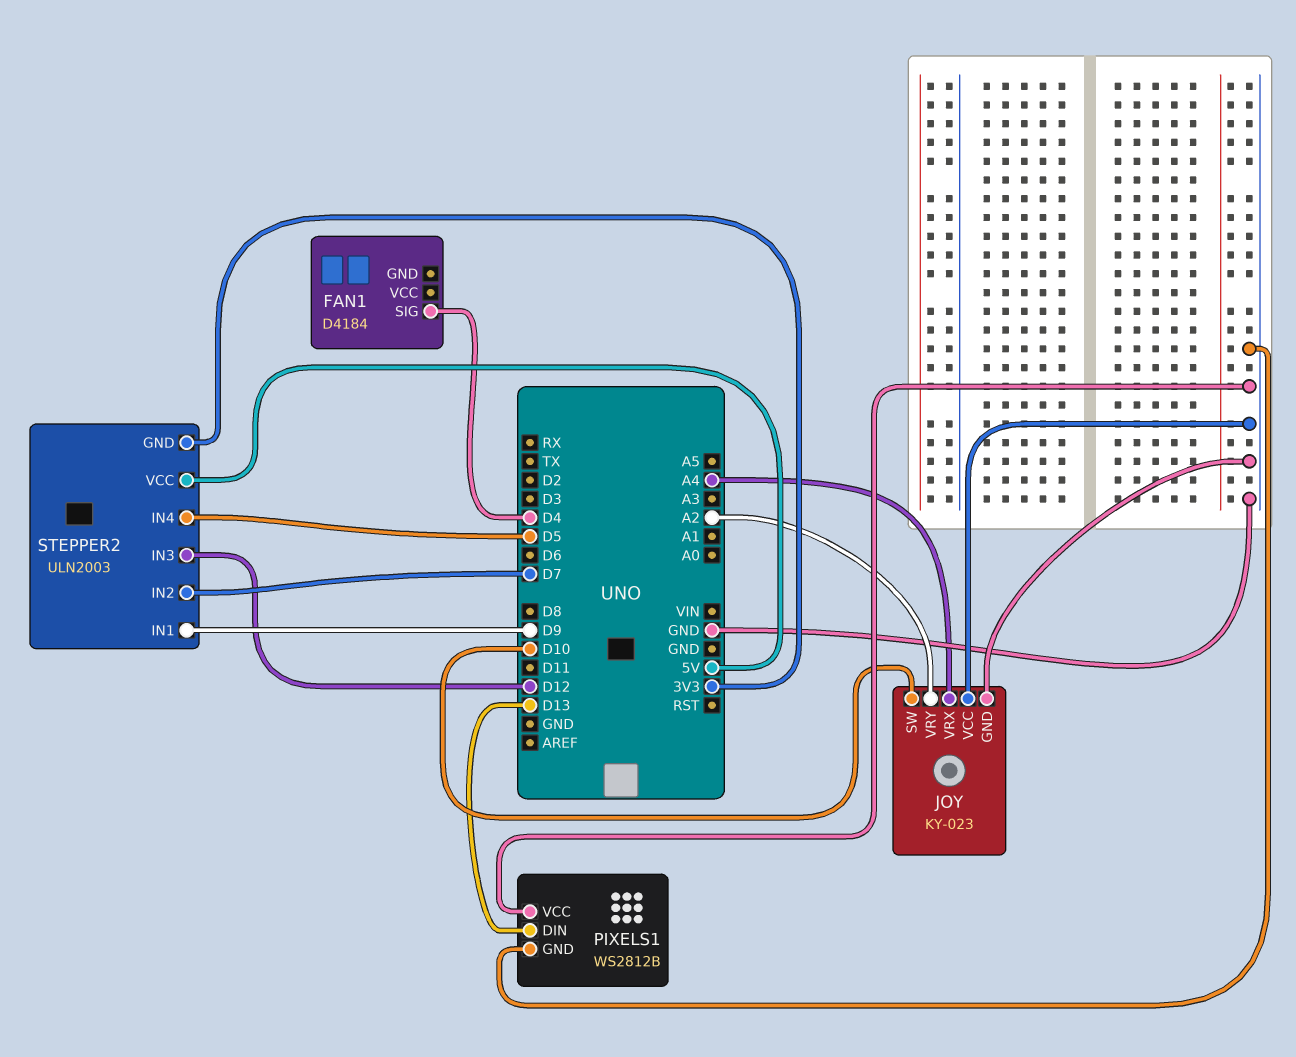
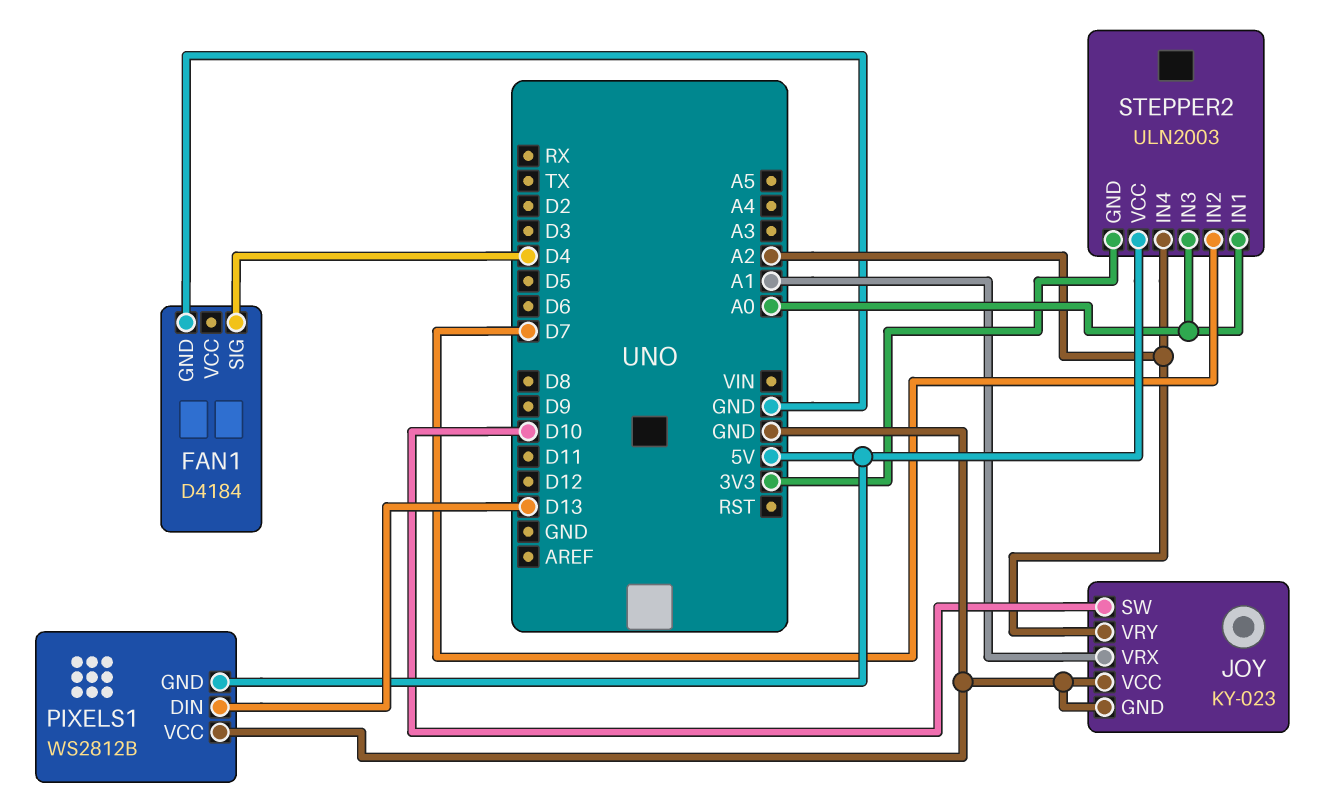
FAN1 pin GND: none -> GND
JOY pin VRX: A4 -> A1
PIXELS1 pin GND: GND -> 5V
STEPPER2 pin IN1: D9 -> A0
STEPPER2 pin IN3: D12 -> A0
STEPPER2 pin IN4: D5 -> A2

